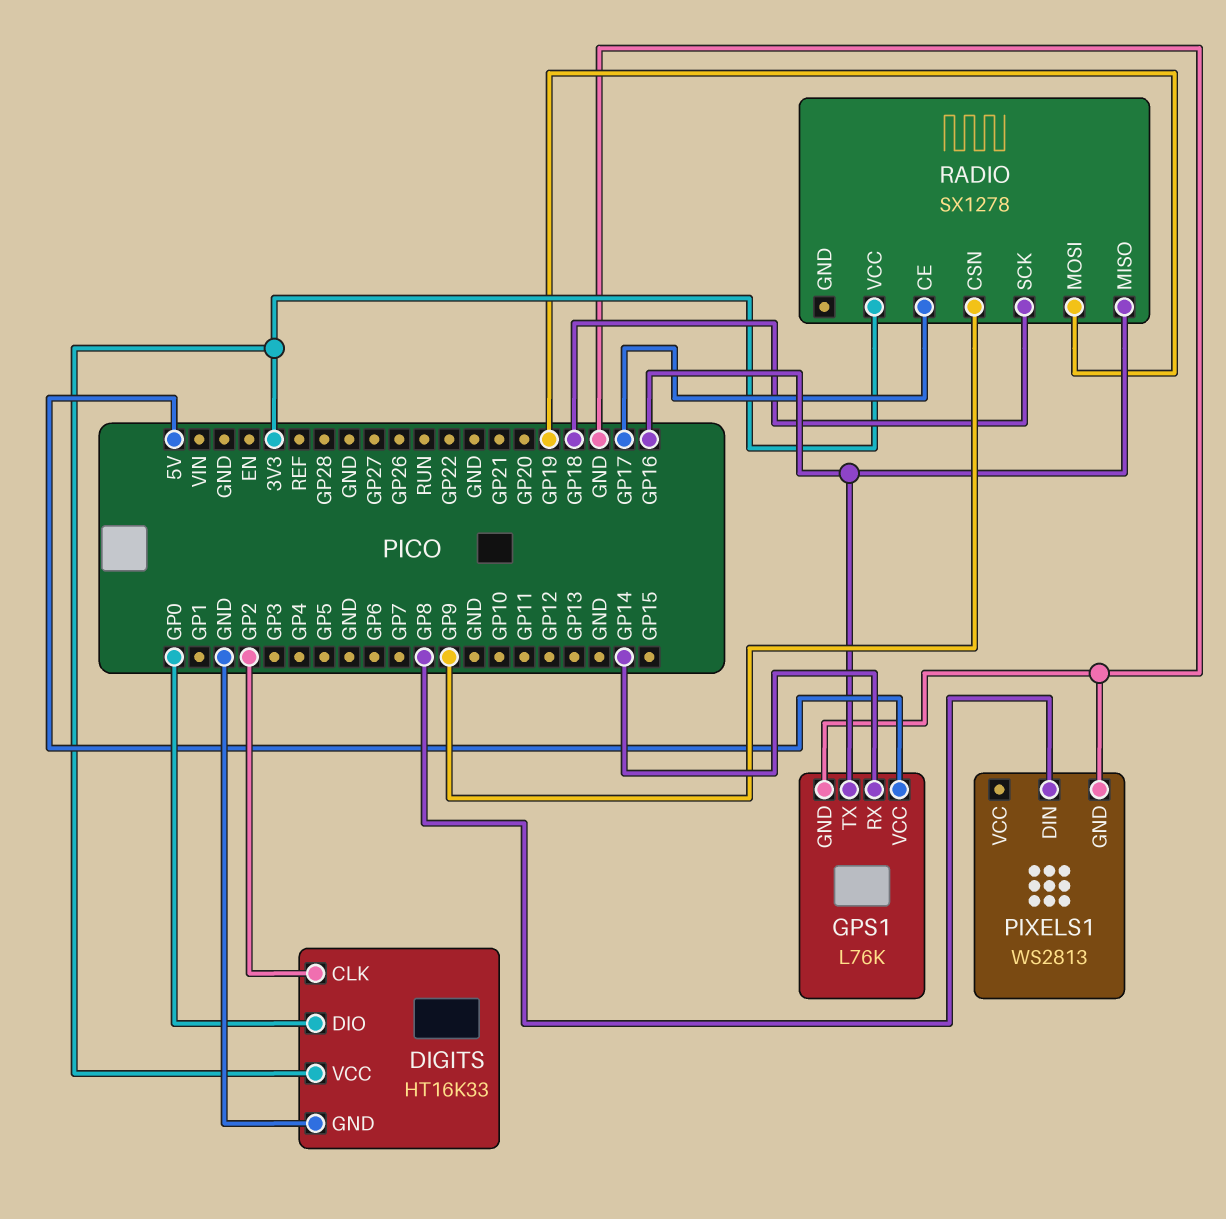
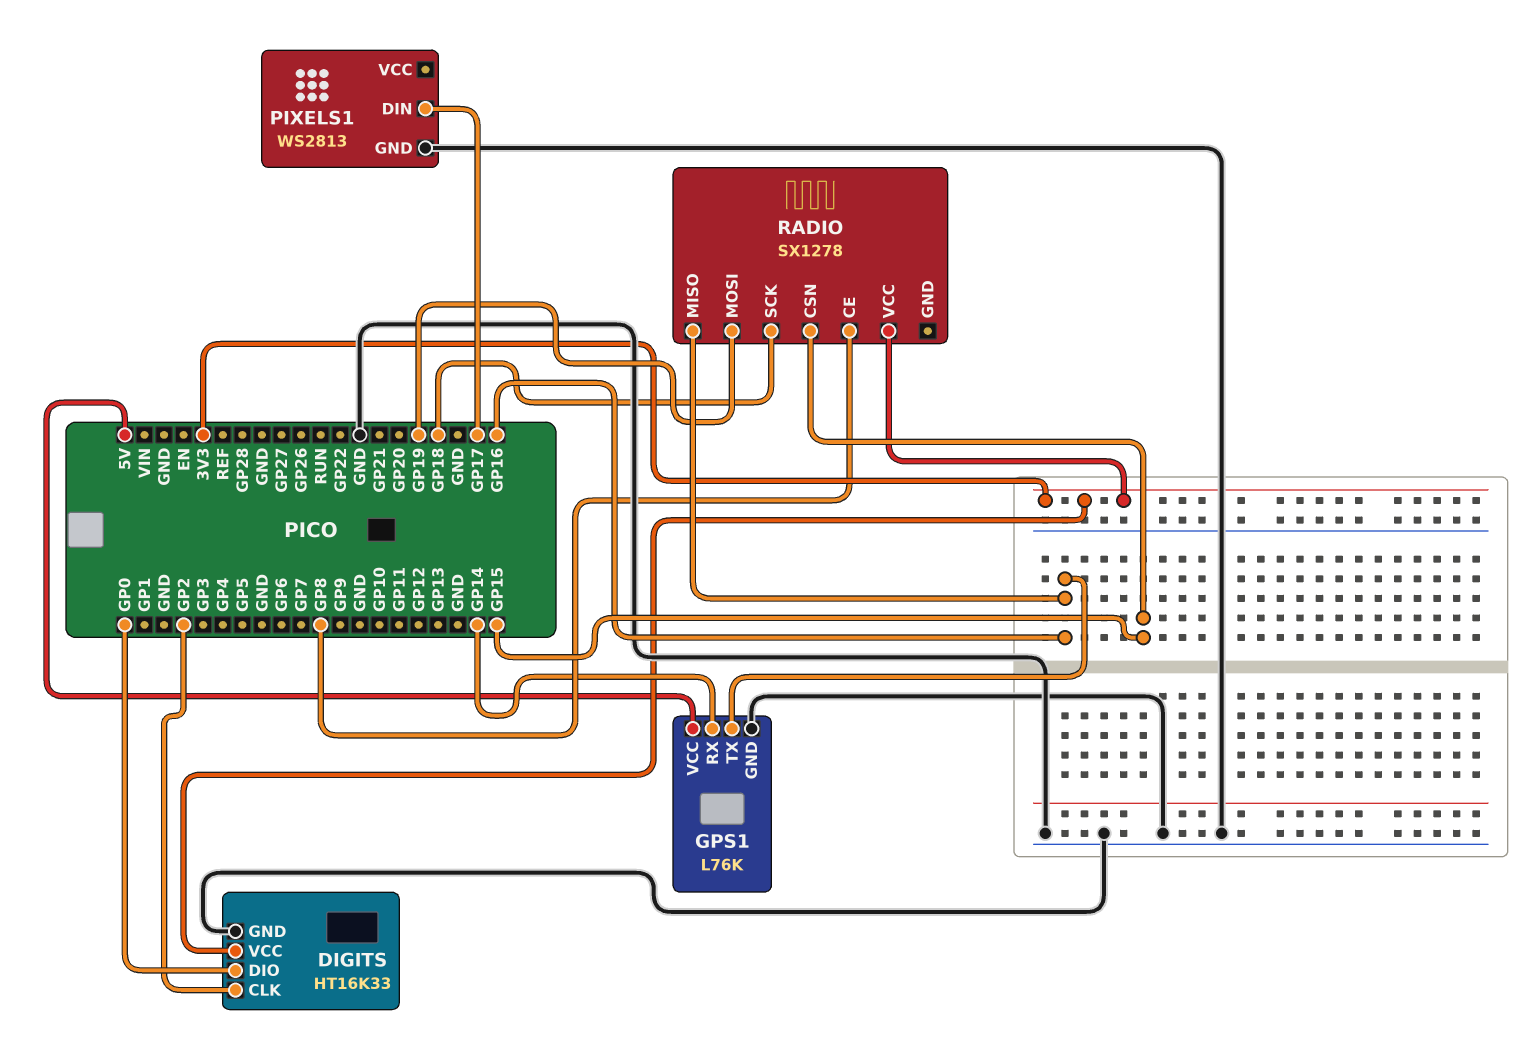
PIXELS1 pin DIN: GP8 -> GP17
RADIO pin CE: GP17 -> GP8
RADIO pin CSN: GP9 -> GP15

